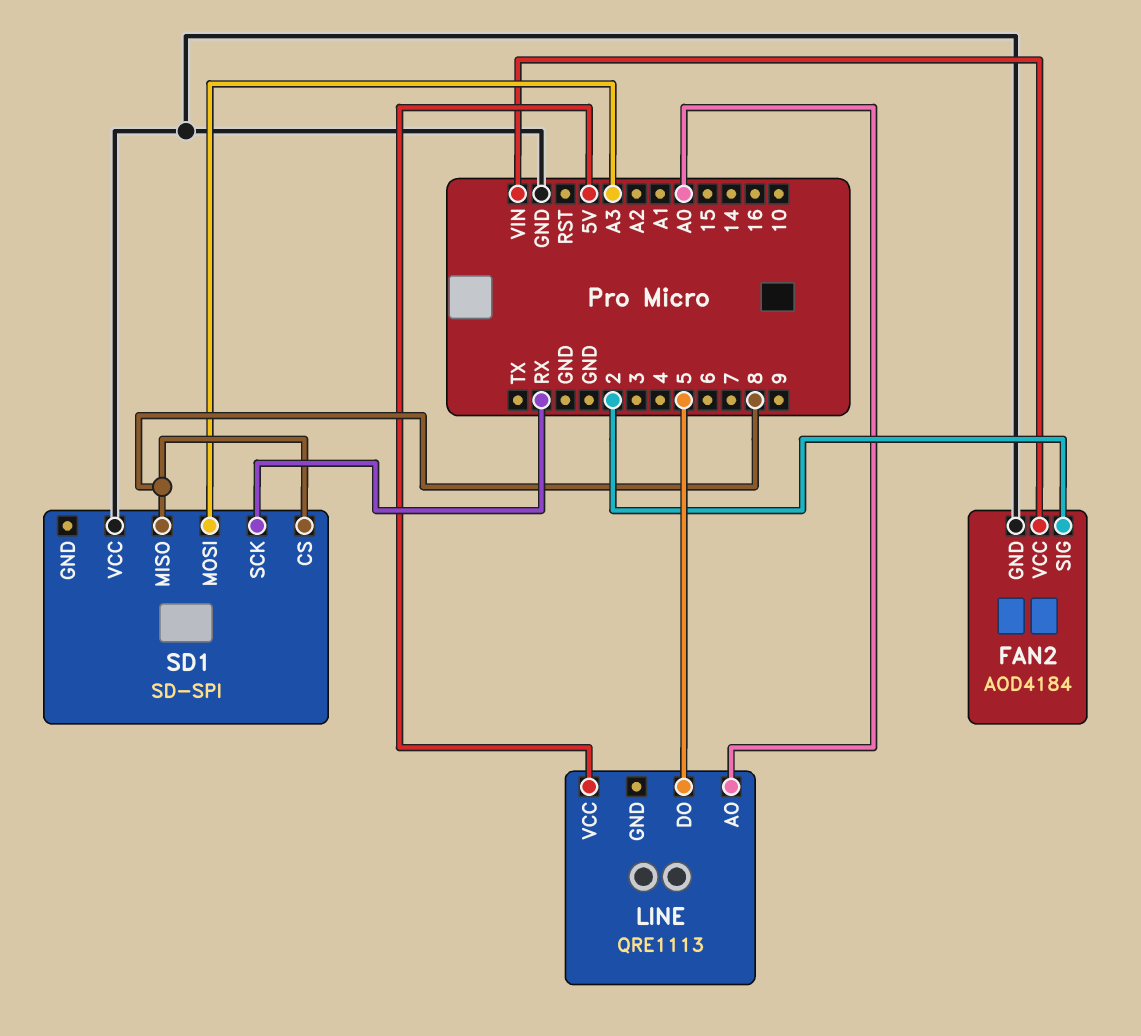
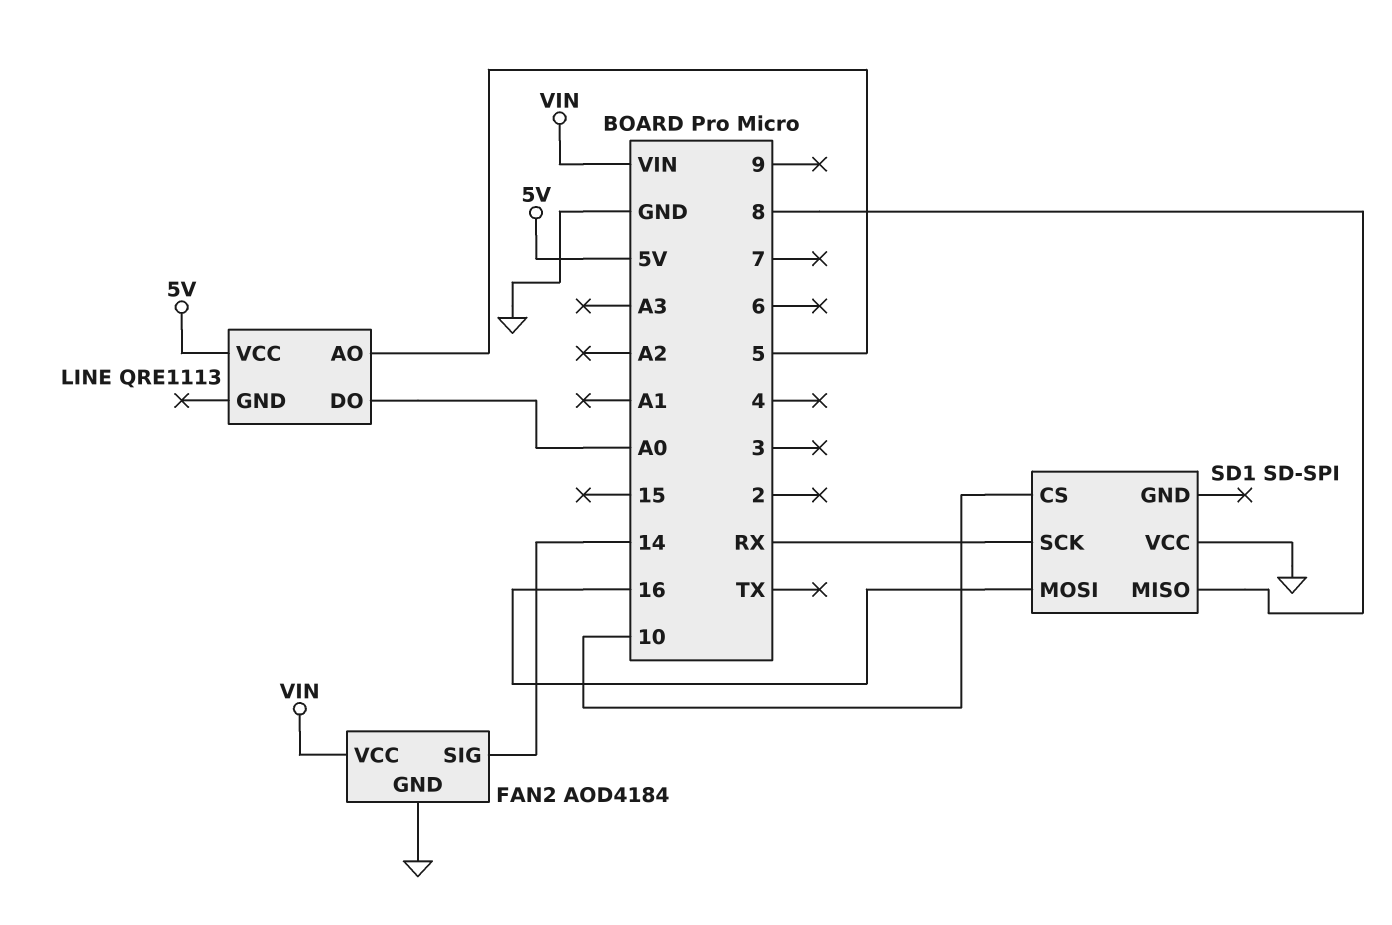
FAN2 pin SIG: 2 -> 14
LINE pin AO: A0 -> 5
LINE pin DO: 5 -> A0
SD1 pin CS: 8 -> 10
SD1 pin MOSI: A3 -> 16

